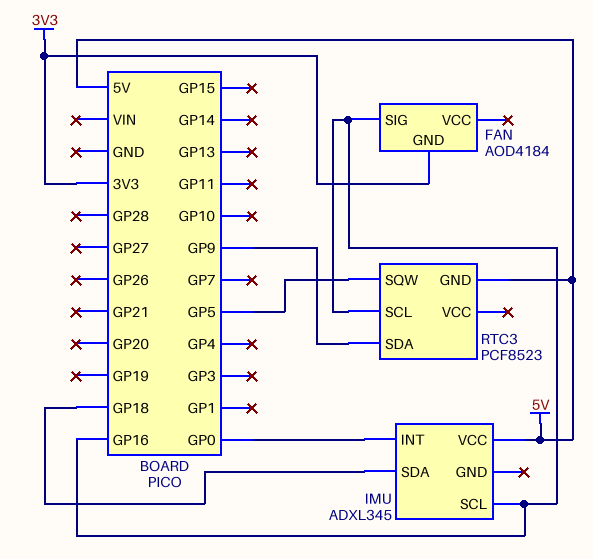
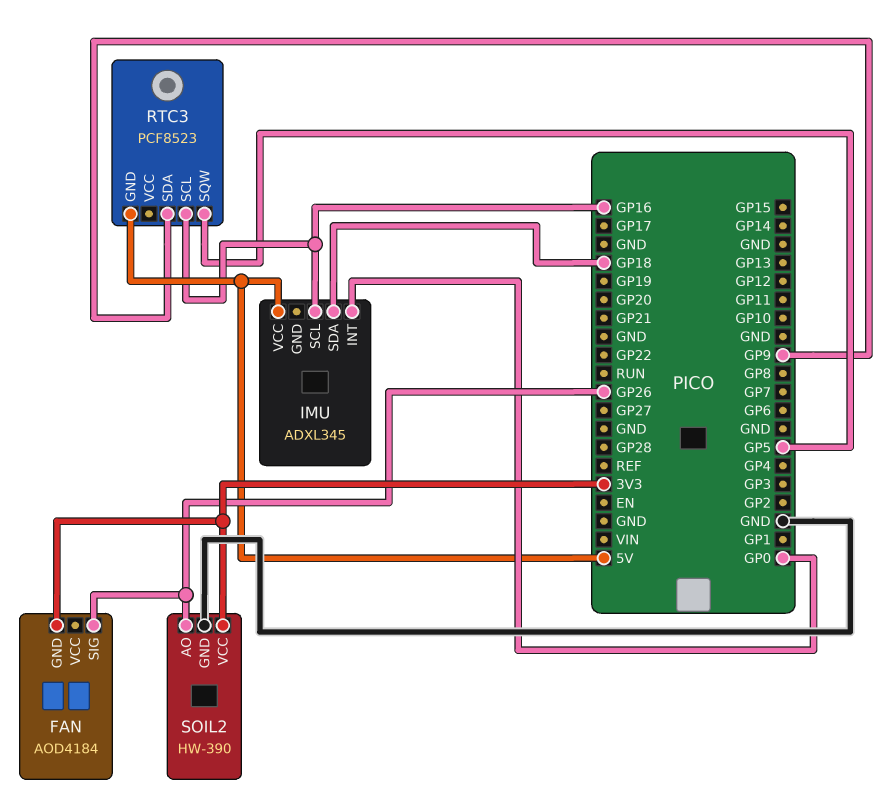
FAN pin SIG: GP16 -> GP26
SOIL2: none -> HW-390
SOIL2 pin AO: none -> GP26
SOIL2 pin GND: none -> GND
SOIL2 pin VCC: none -> 3V3

